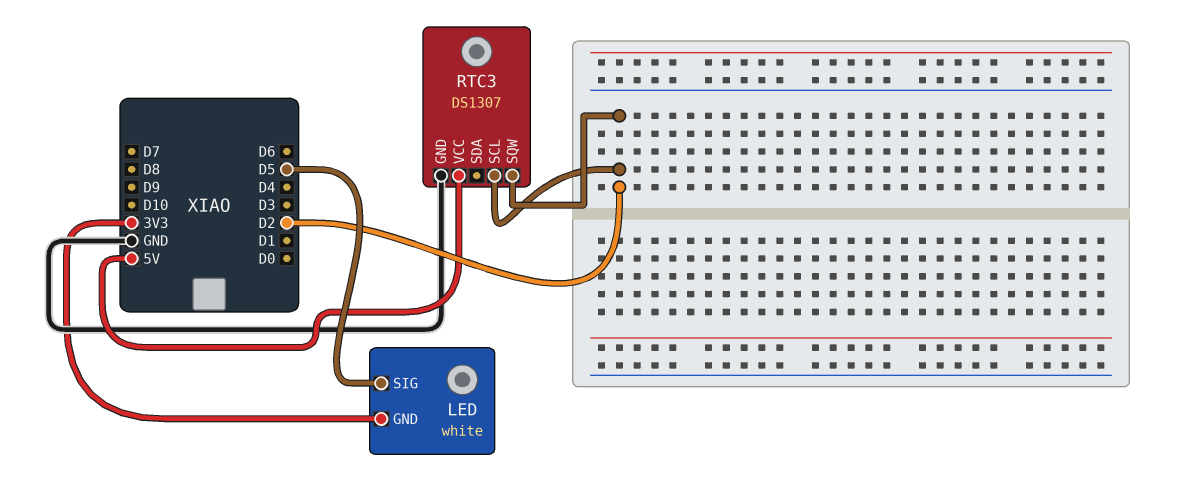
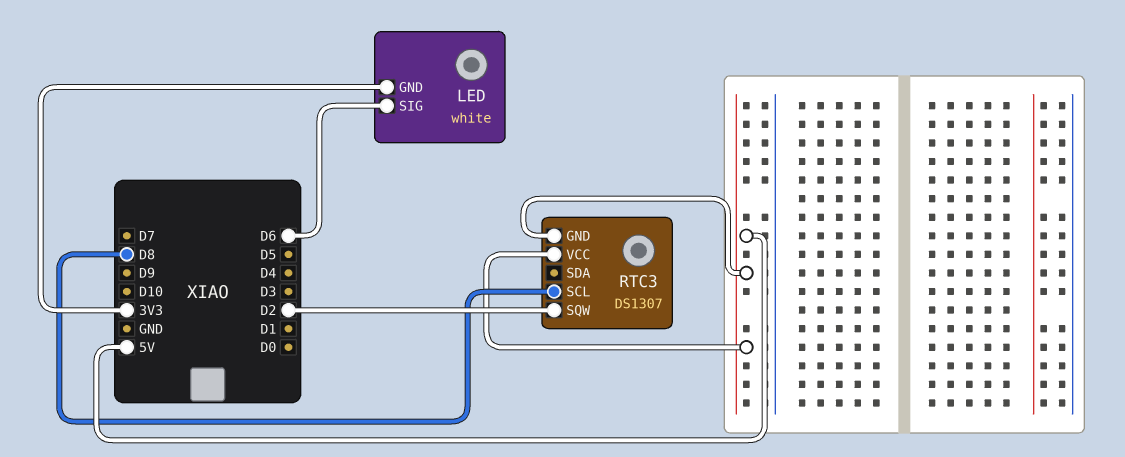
LED pin SIG: D5 -> D6
RTC3 pin GND: GND -> 5V
RTC3 pin SCL: D2 -> D8

